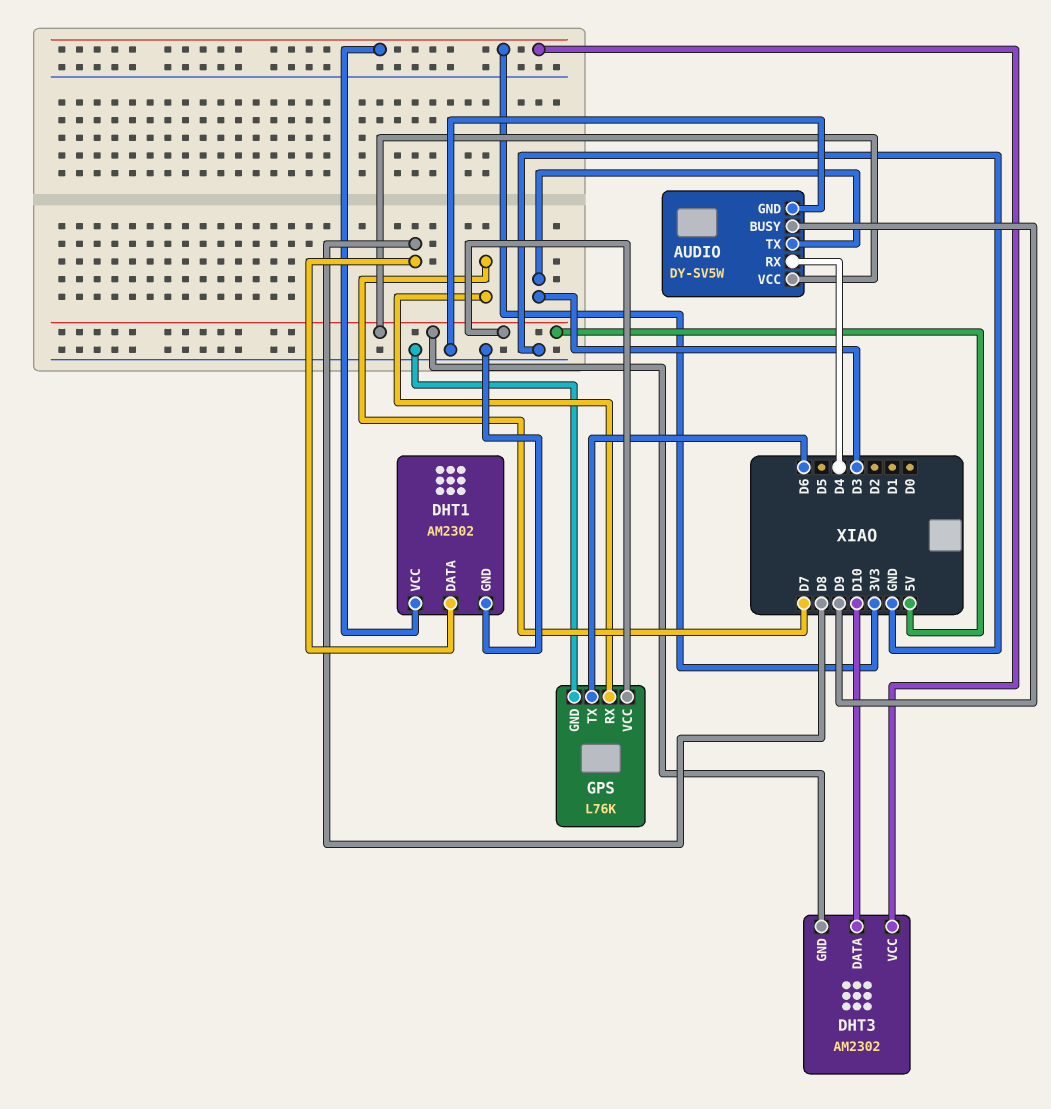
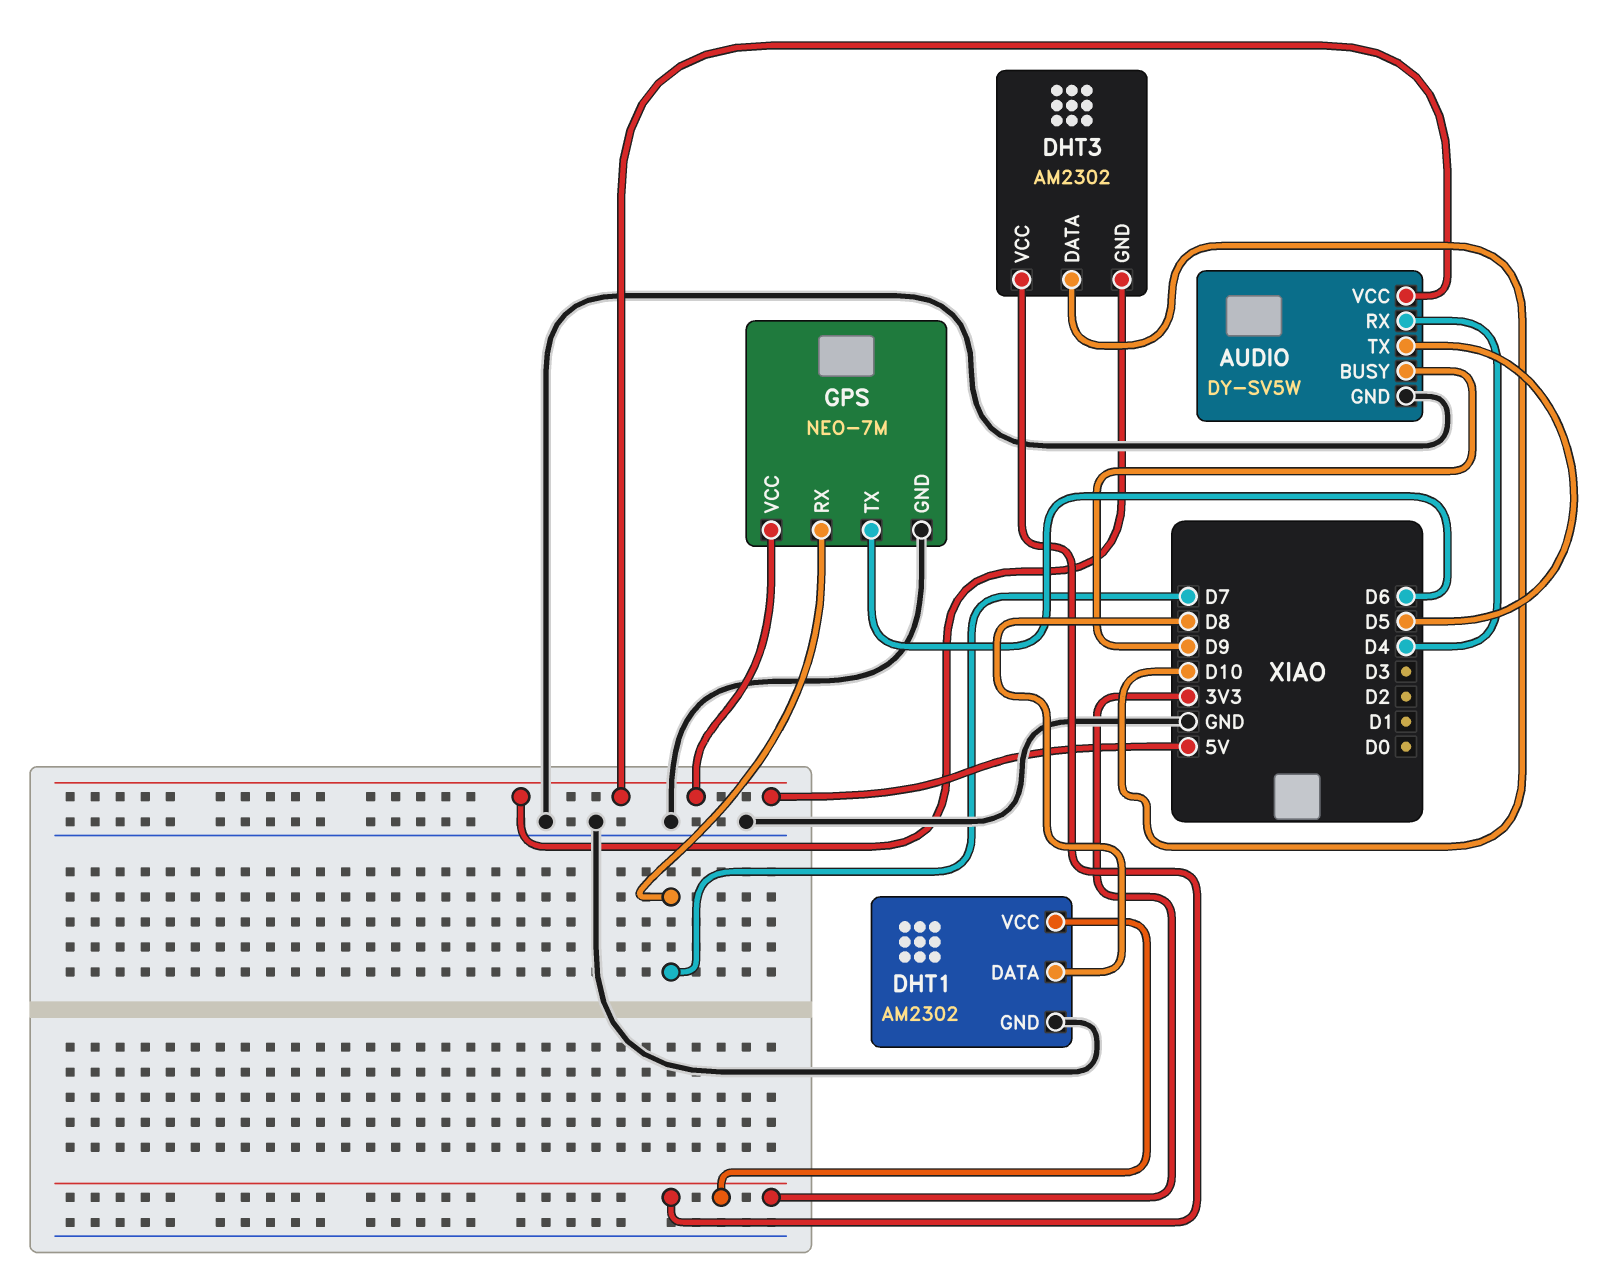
AUDIO pin TX: D3 -> D5
GPS: L76K -> NEO-7M

